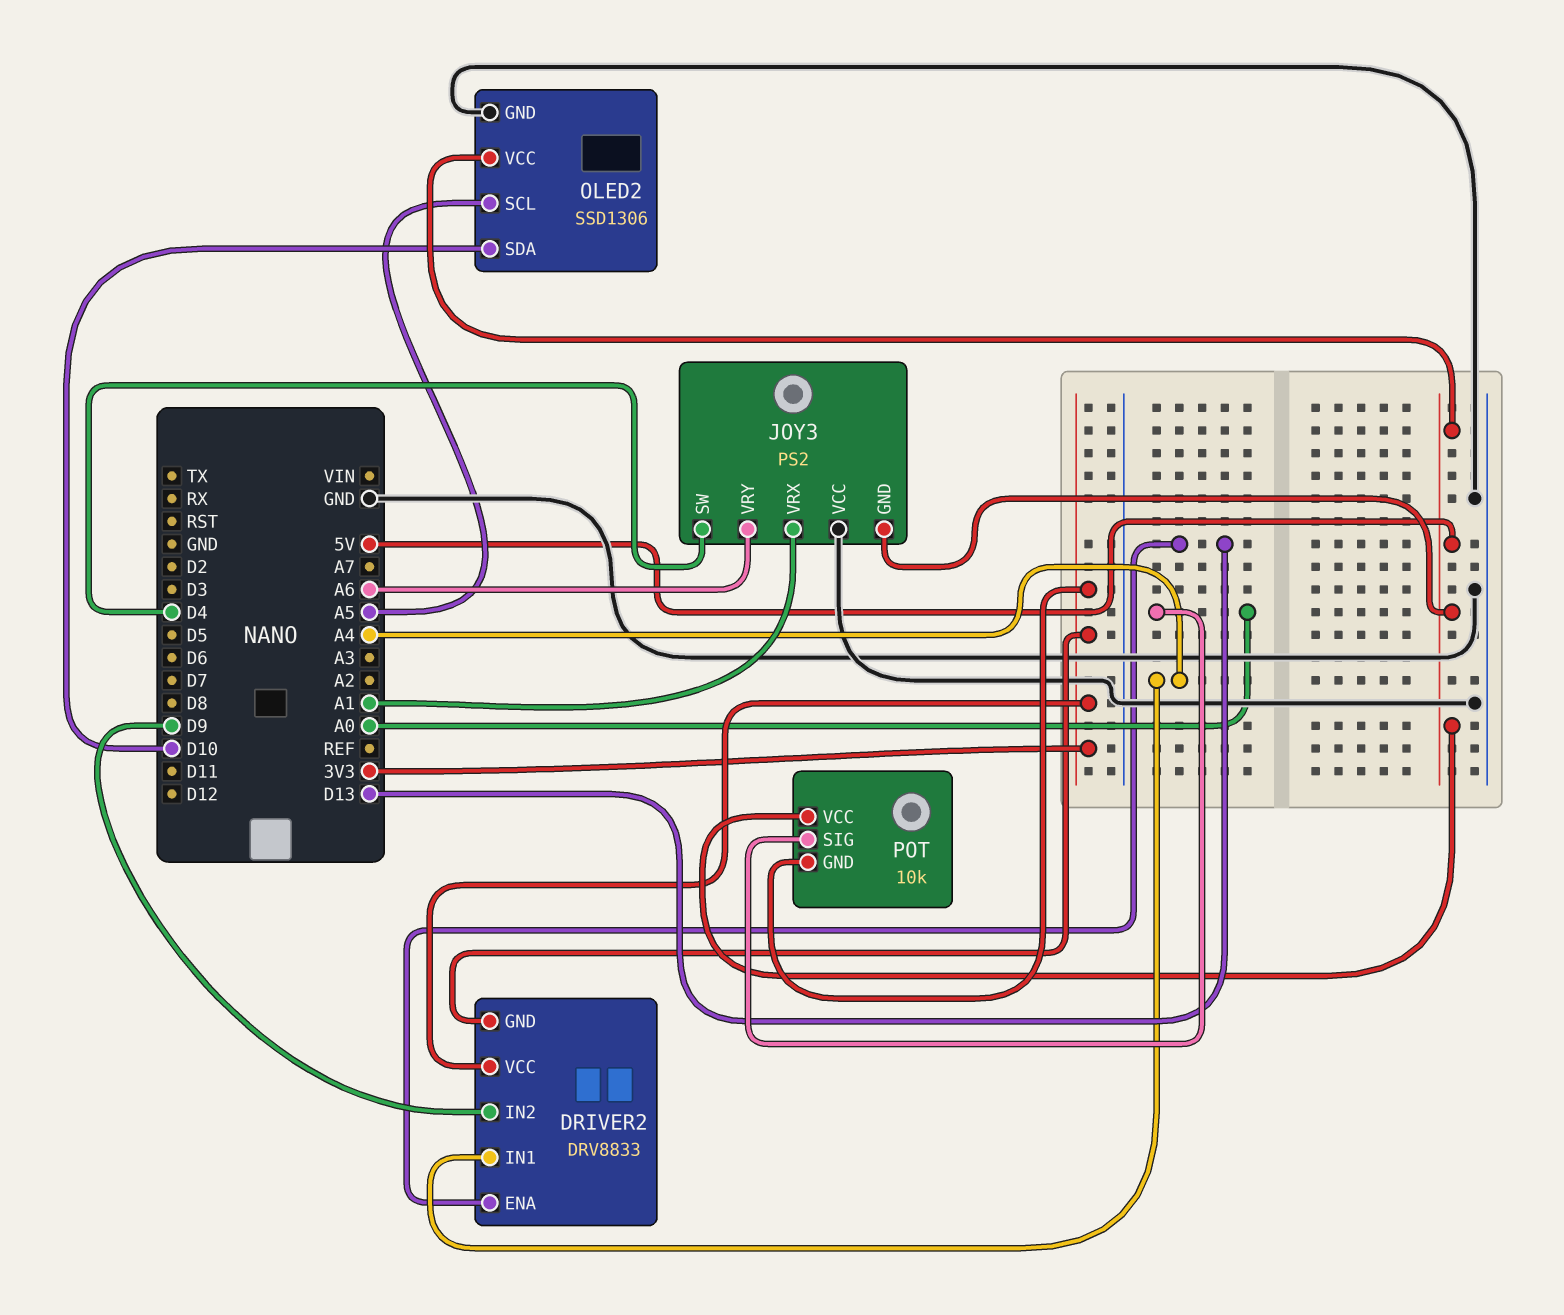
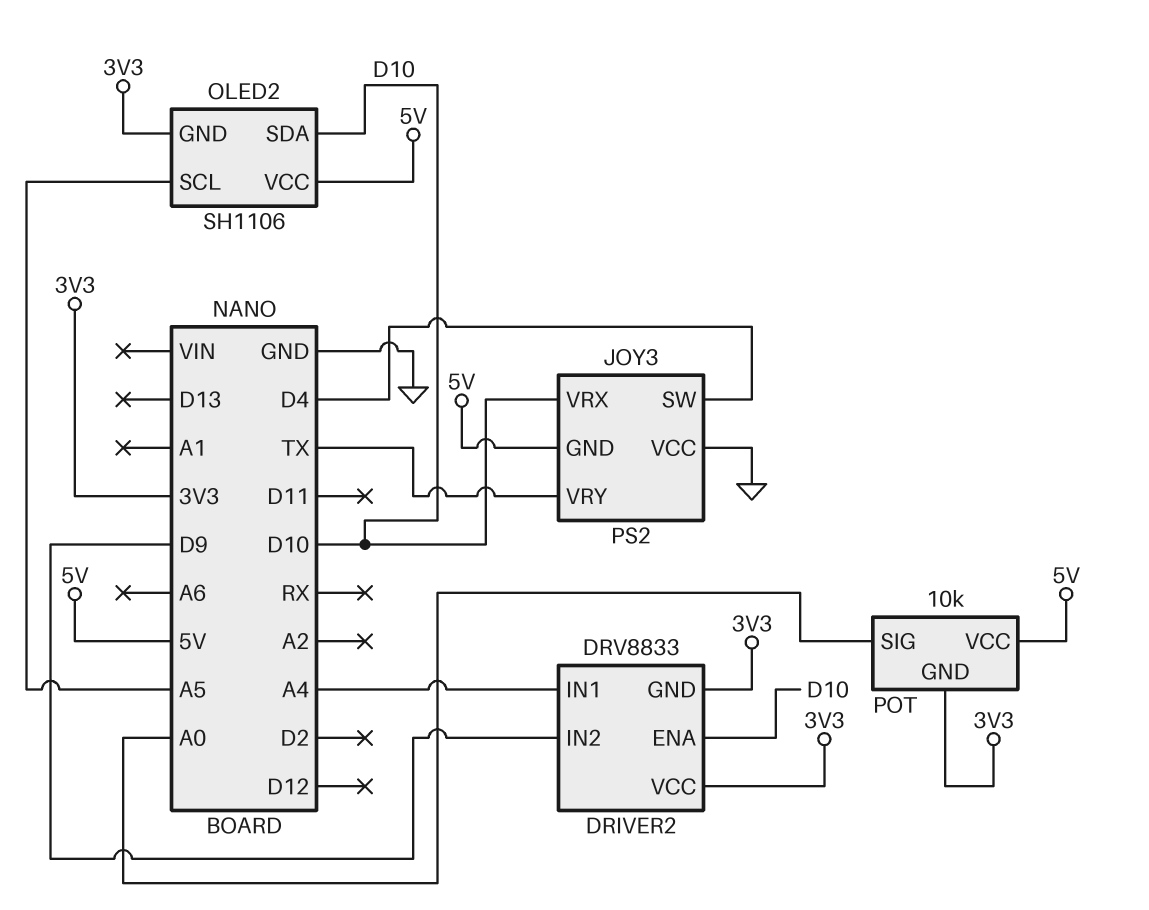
DRIVER2 pin ENA: D13 -> D10
JOY3 pin VRX: A1 -> D10
JOY3 pin VRY: A6 -> TX
OLED2: SSD1306 -> SH1106
OLED2 pin GND: GND -> 3V3

